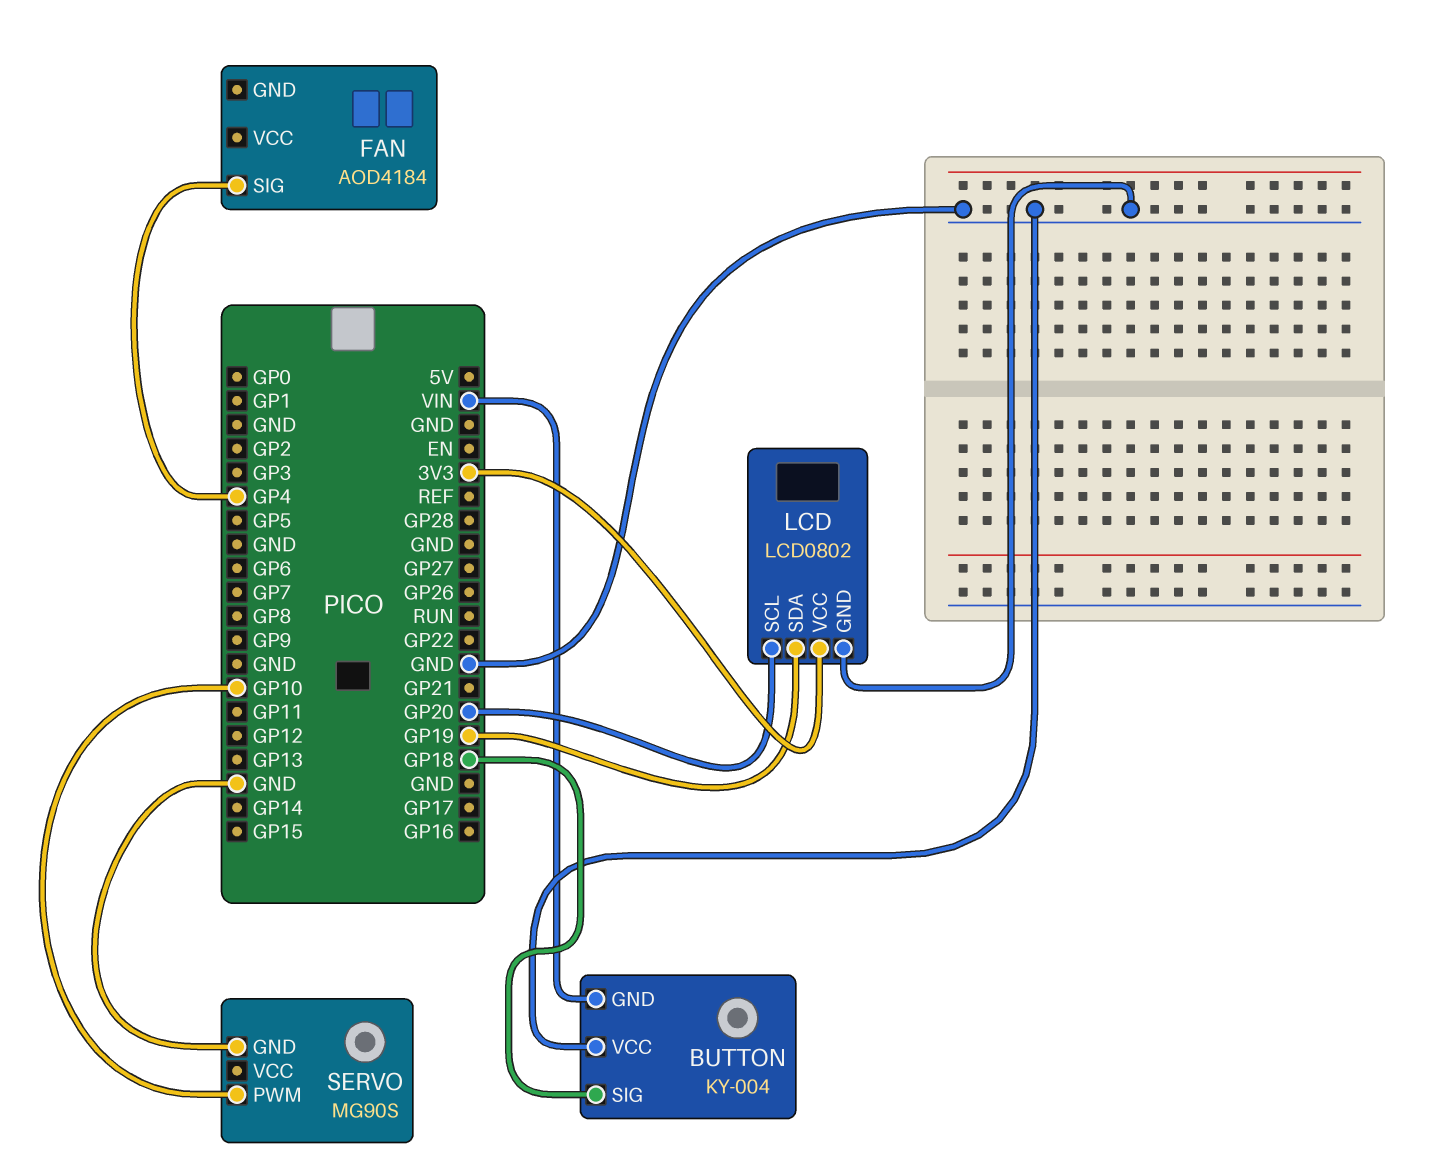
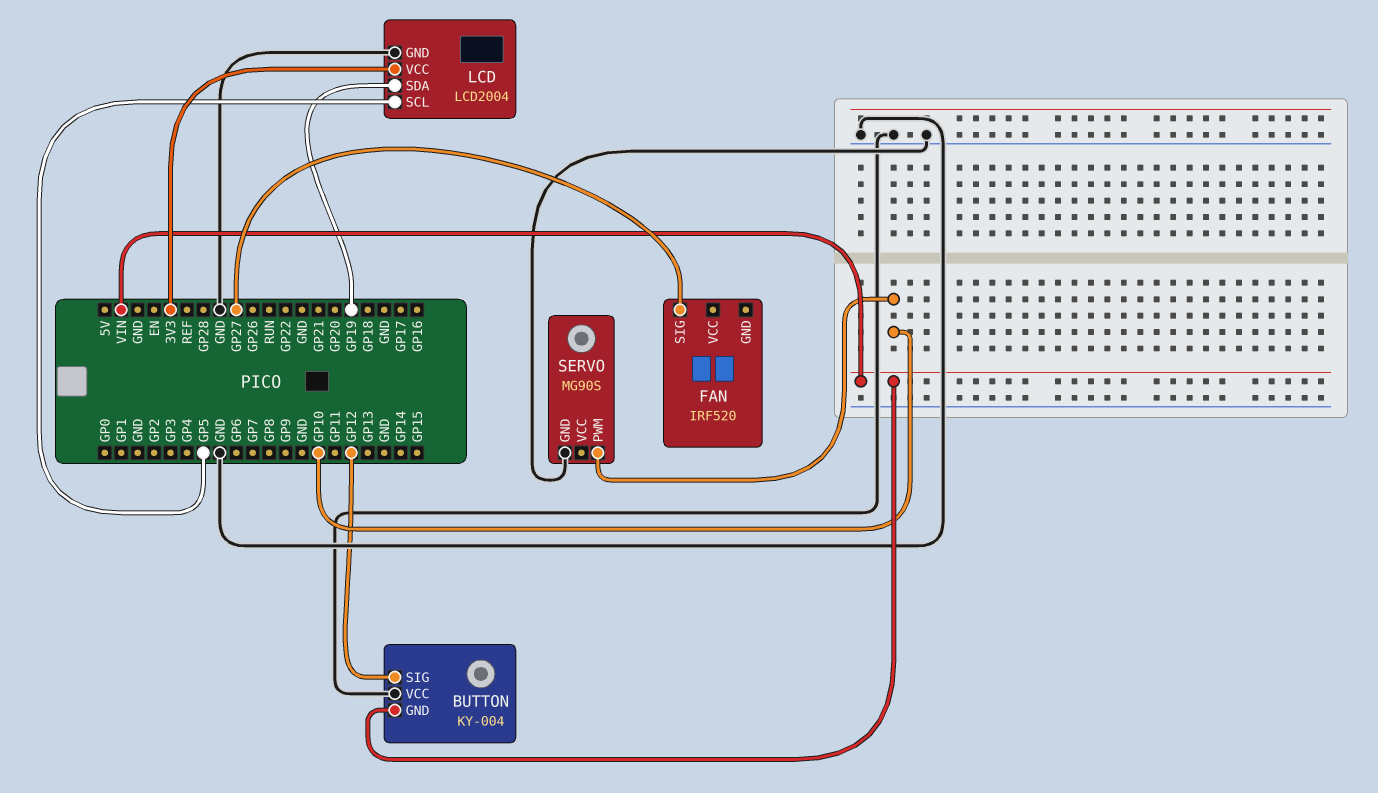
BUTTON pin SIG: GP18 -> GP12
FAN: AOD4184 -> IRF520
FAN pin SIG: GP4 -> GP27
LCD: LCD0802 -> LCD2004
LCD pin SCL: GP20 -> GP5

